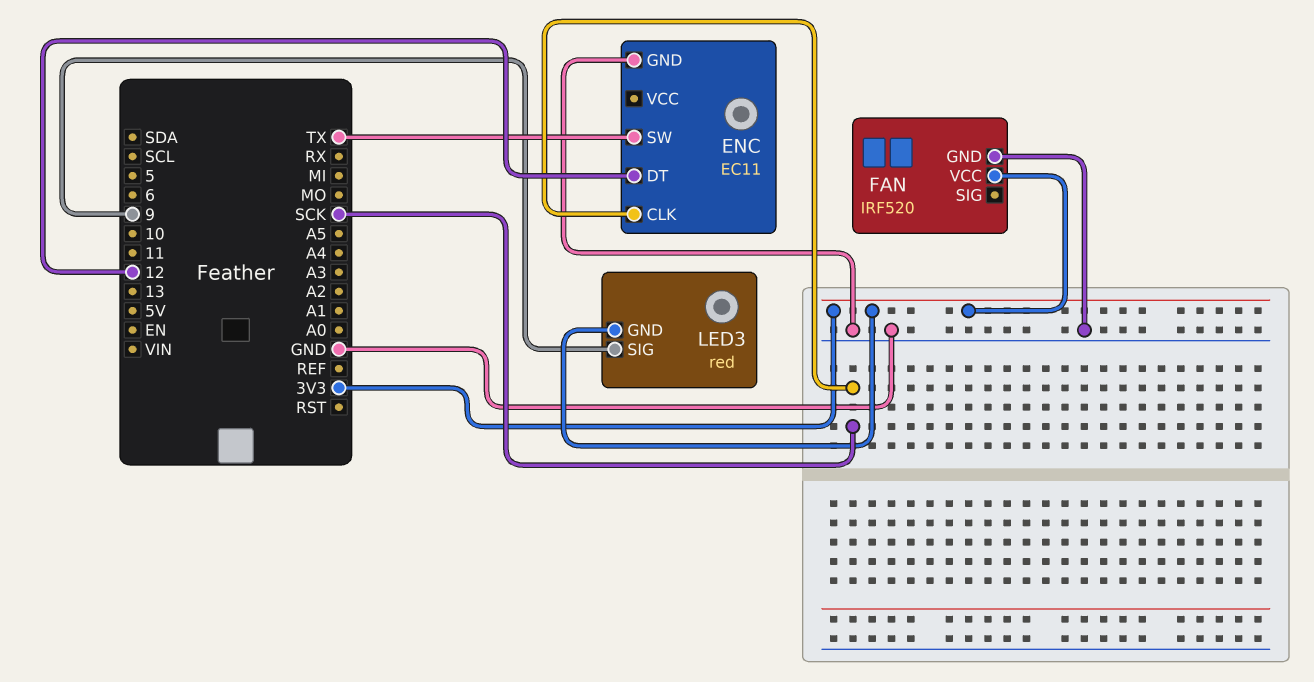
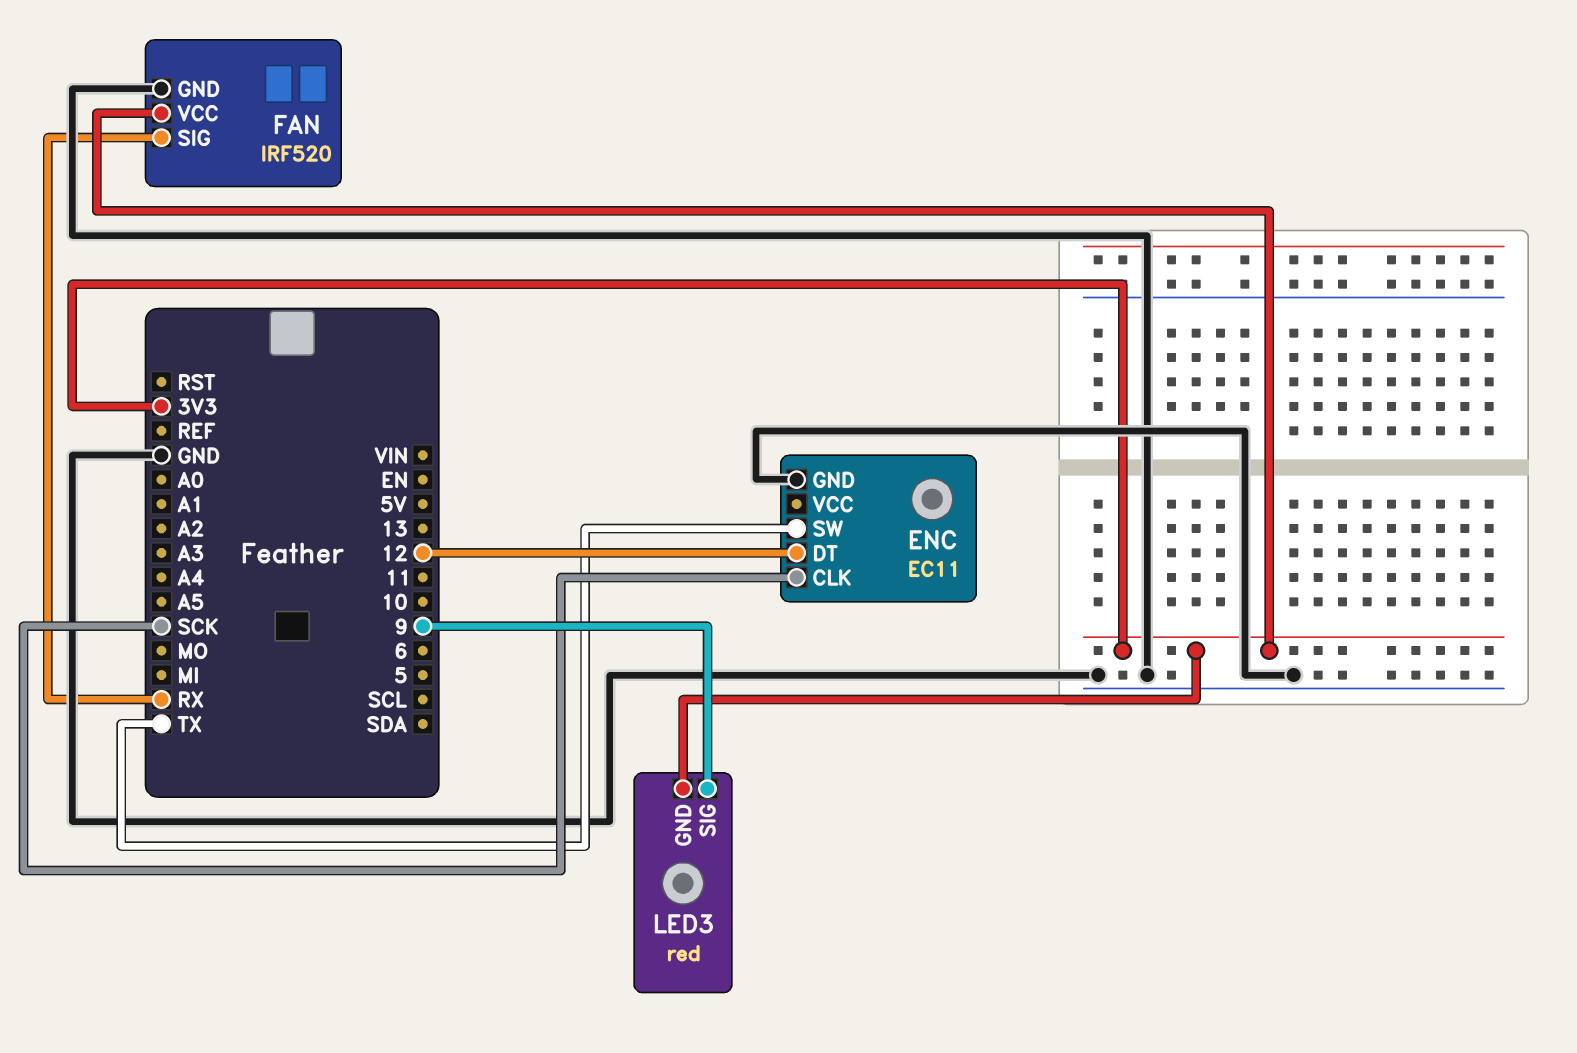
FAN pin SIG: none -> RX

